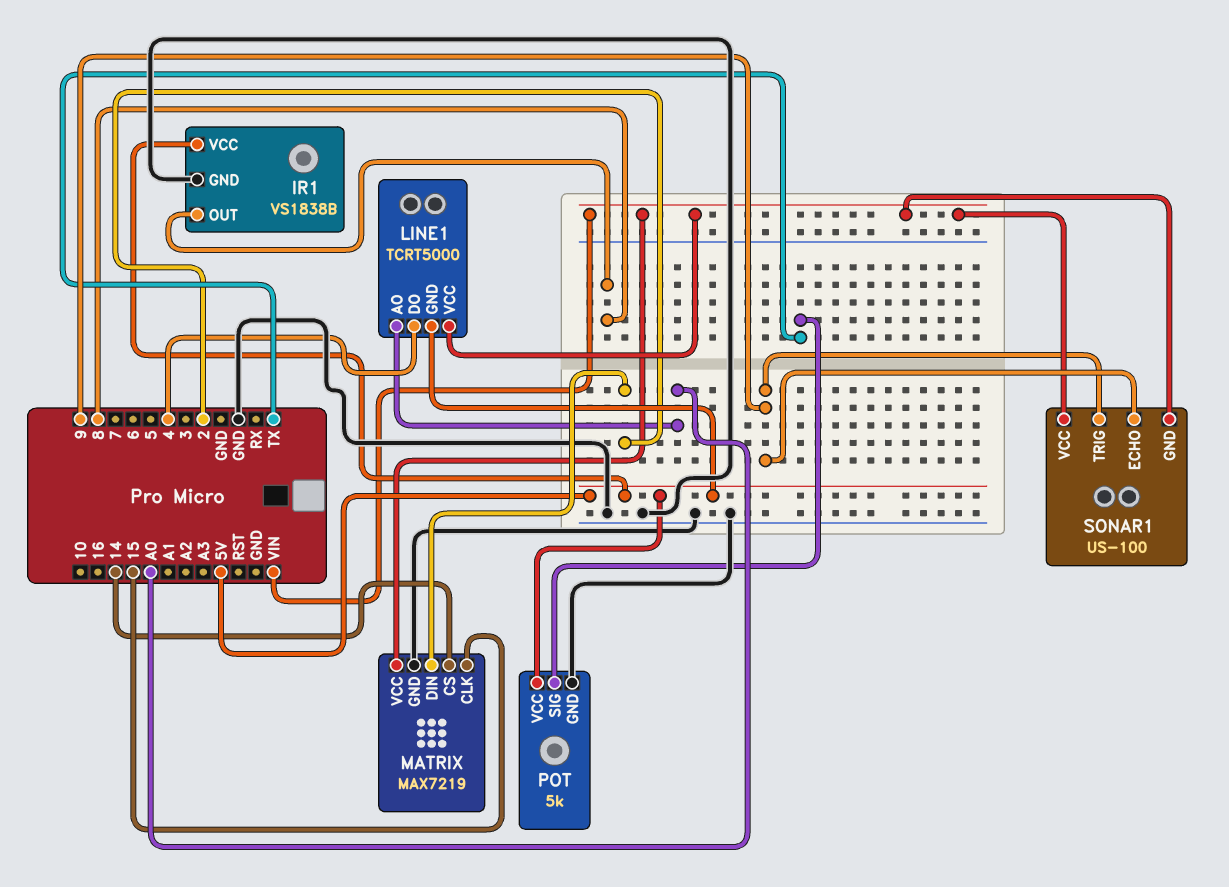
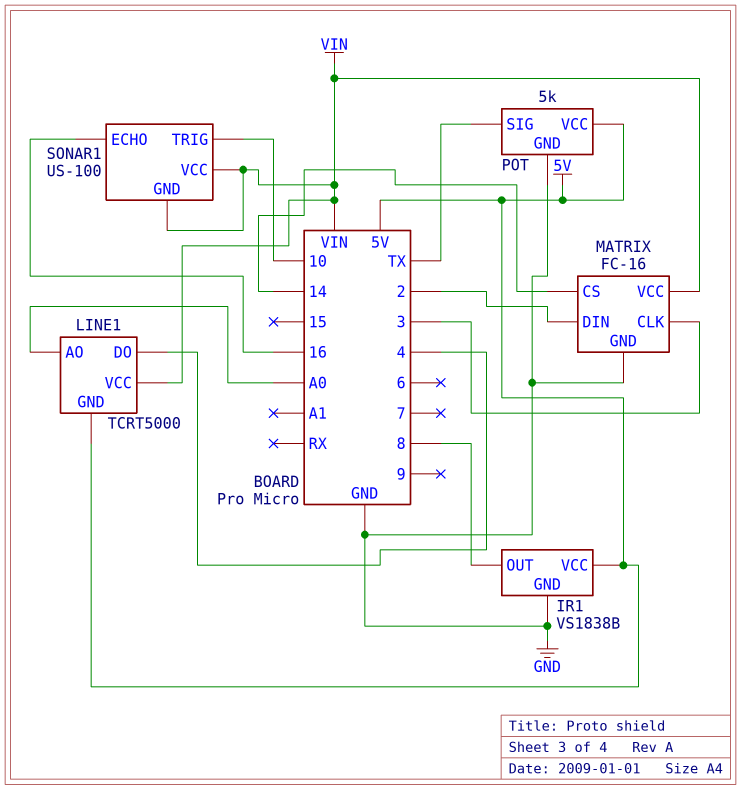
MATRIX: MAX7219 -> FC-16
MATRIX pin CLK: 15 -> 3
SONAR1 pin ECHO: 9 -> 16
SONAR1 pin TRIG: 9 -> 10

